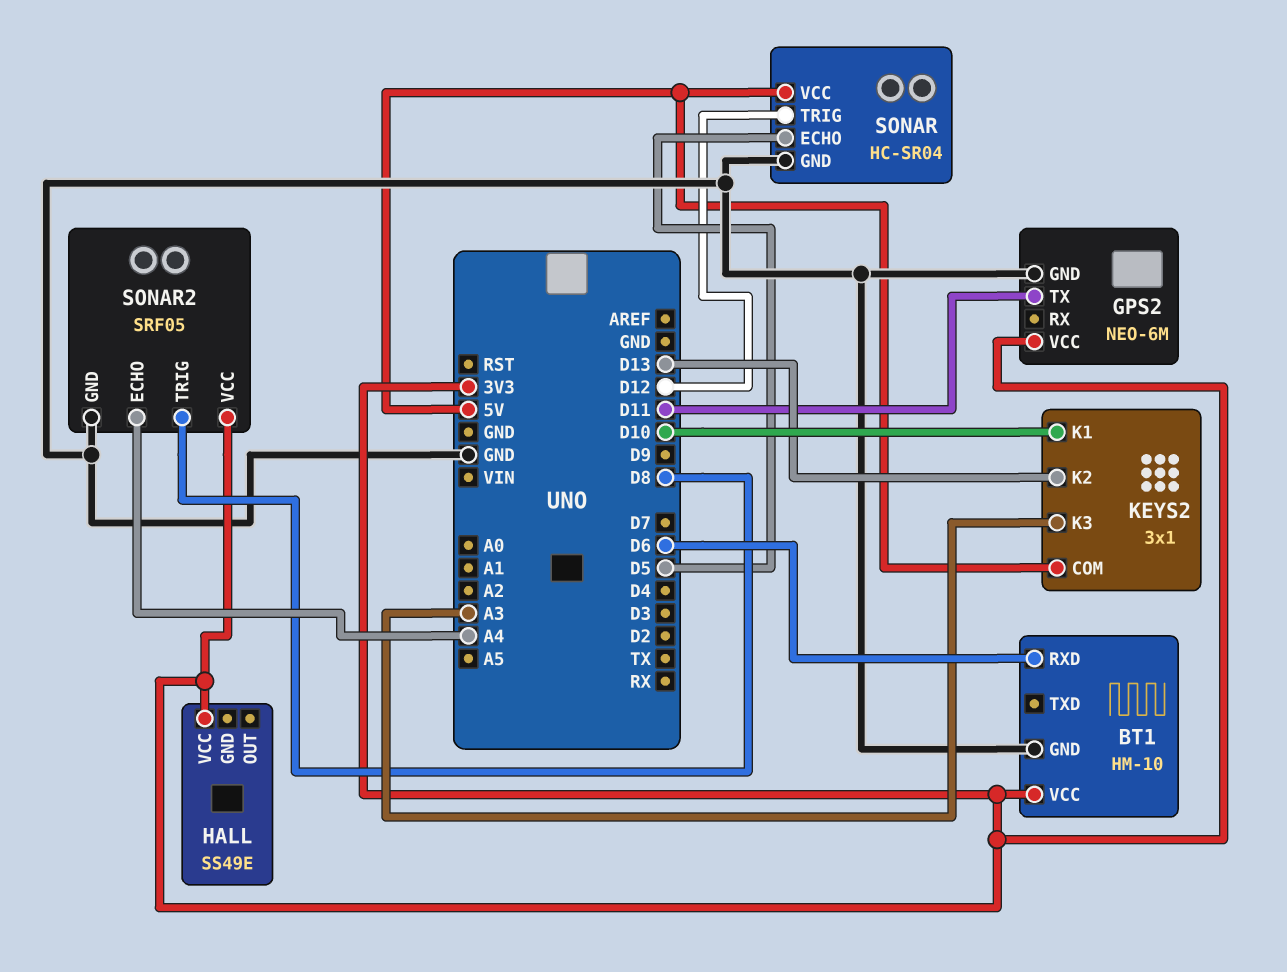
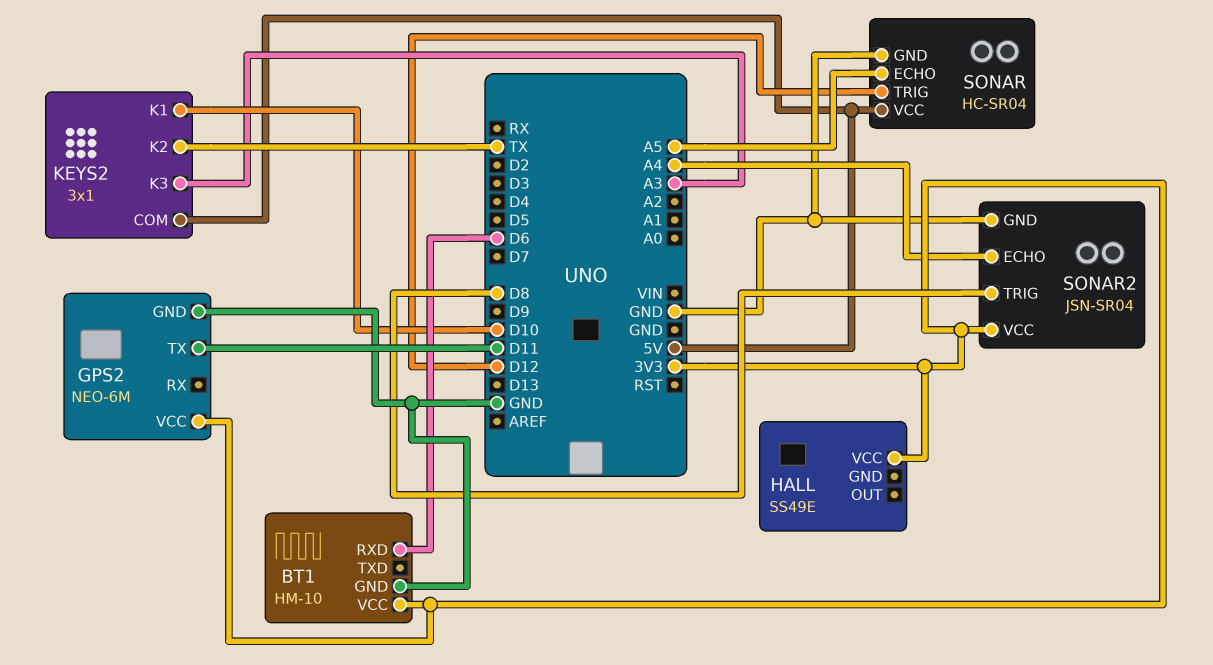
KEYS2 pin K2: D13 -> TX
SONAR pin ECHO: D5 -> A5
SONAR2: SRF05 -> JSN-SR04

